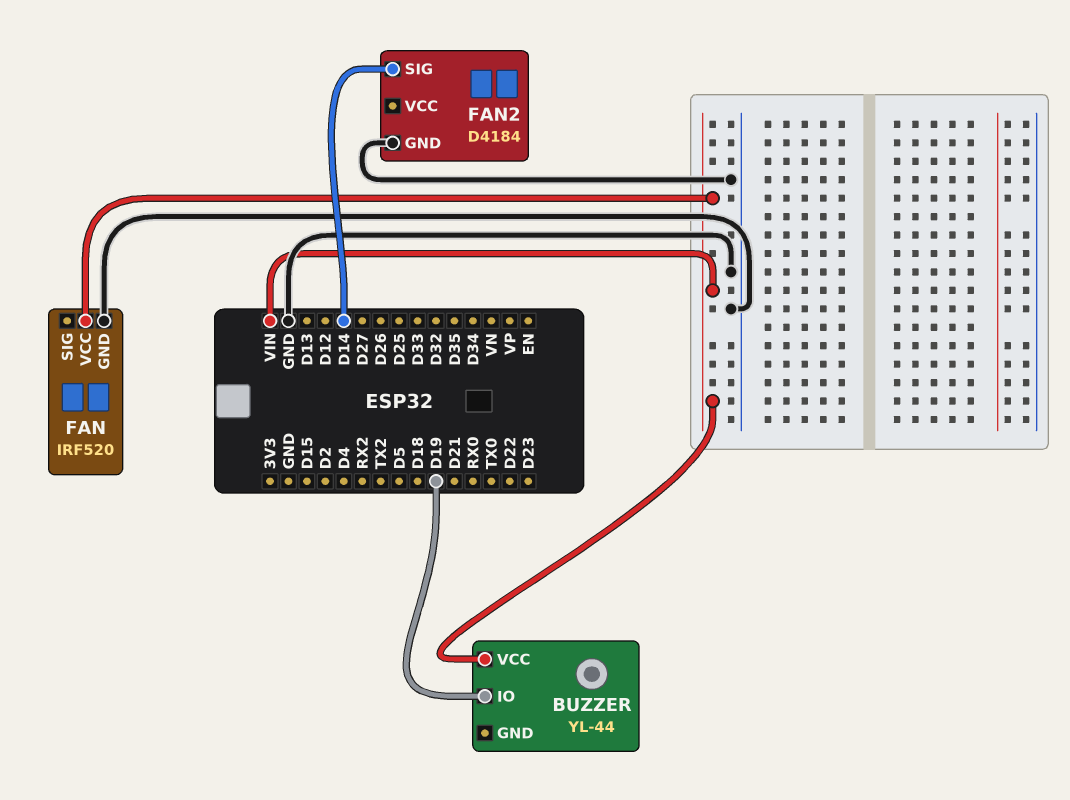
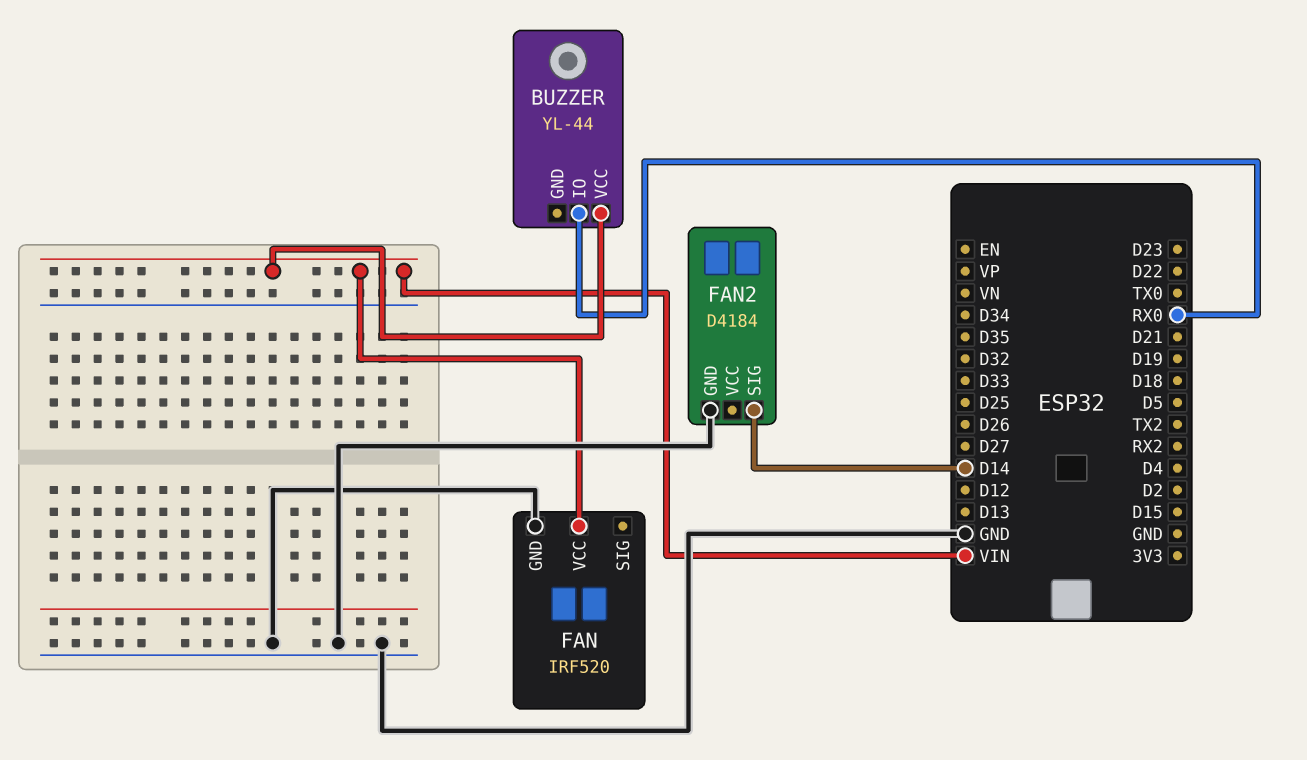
BUZZER pin IO: D19 -> RX0

